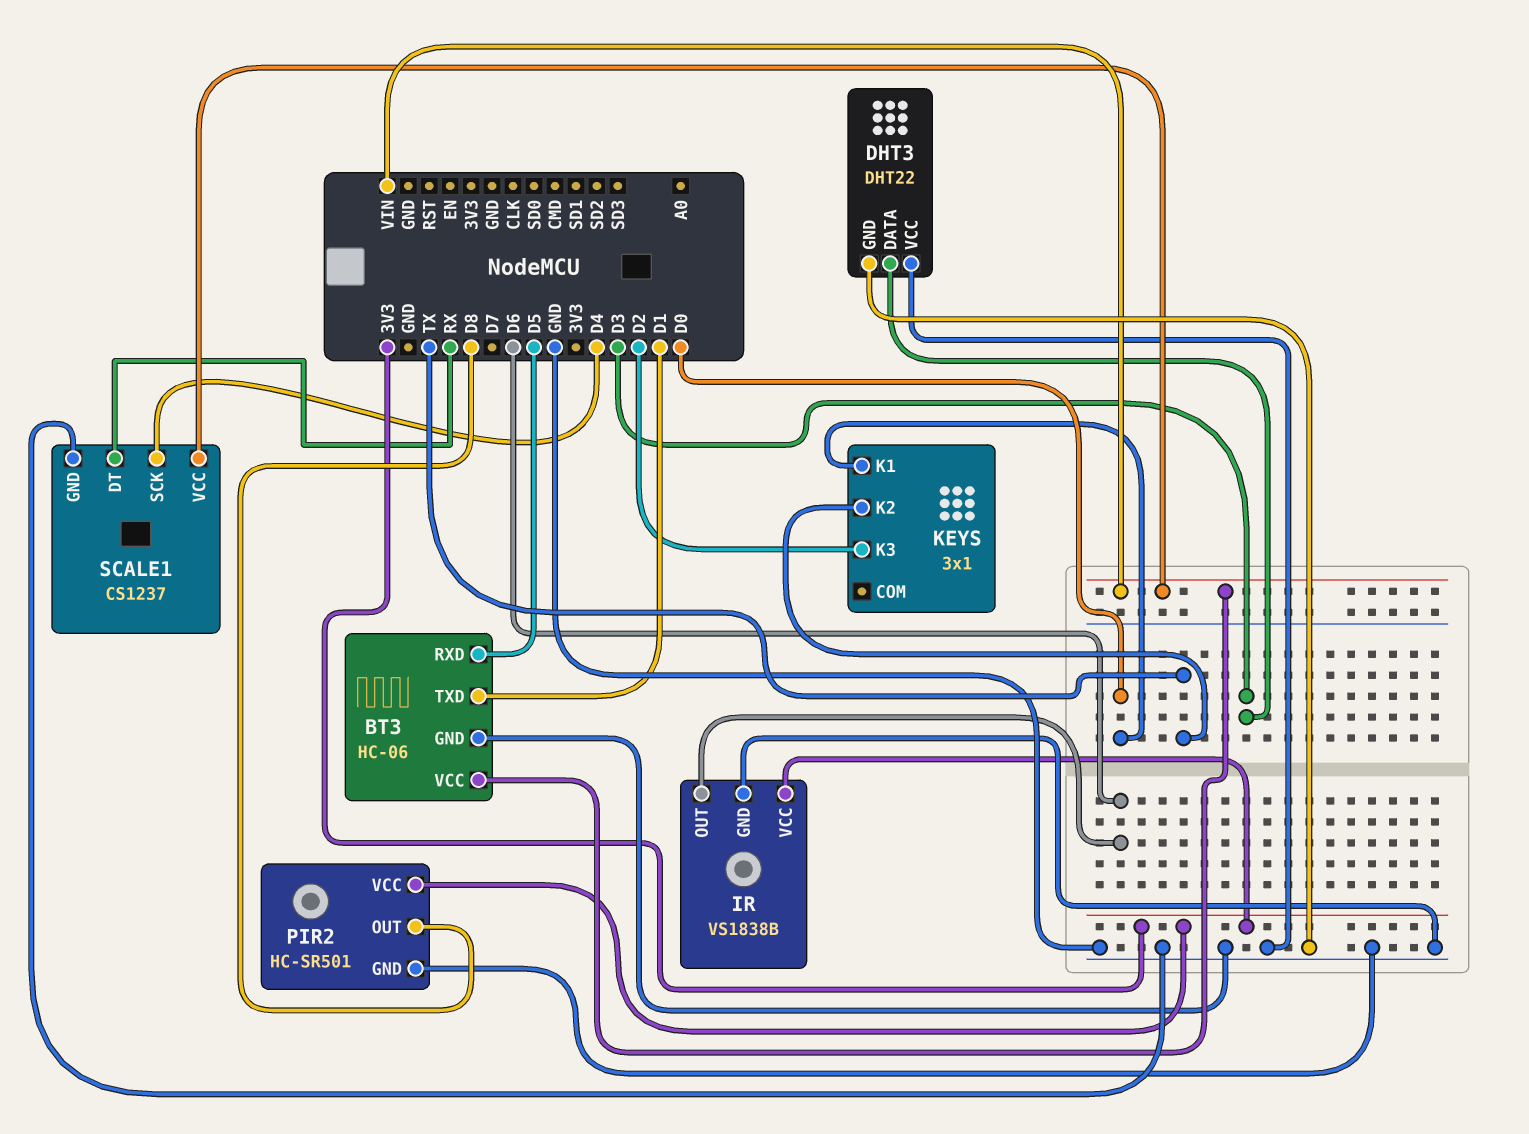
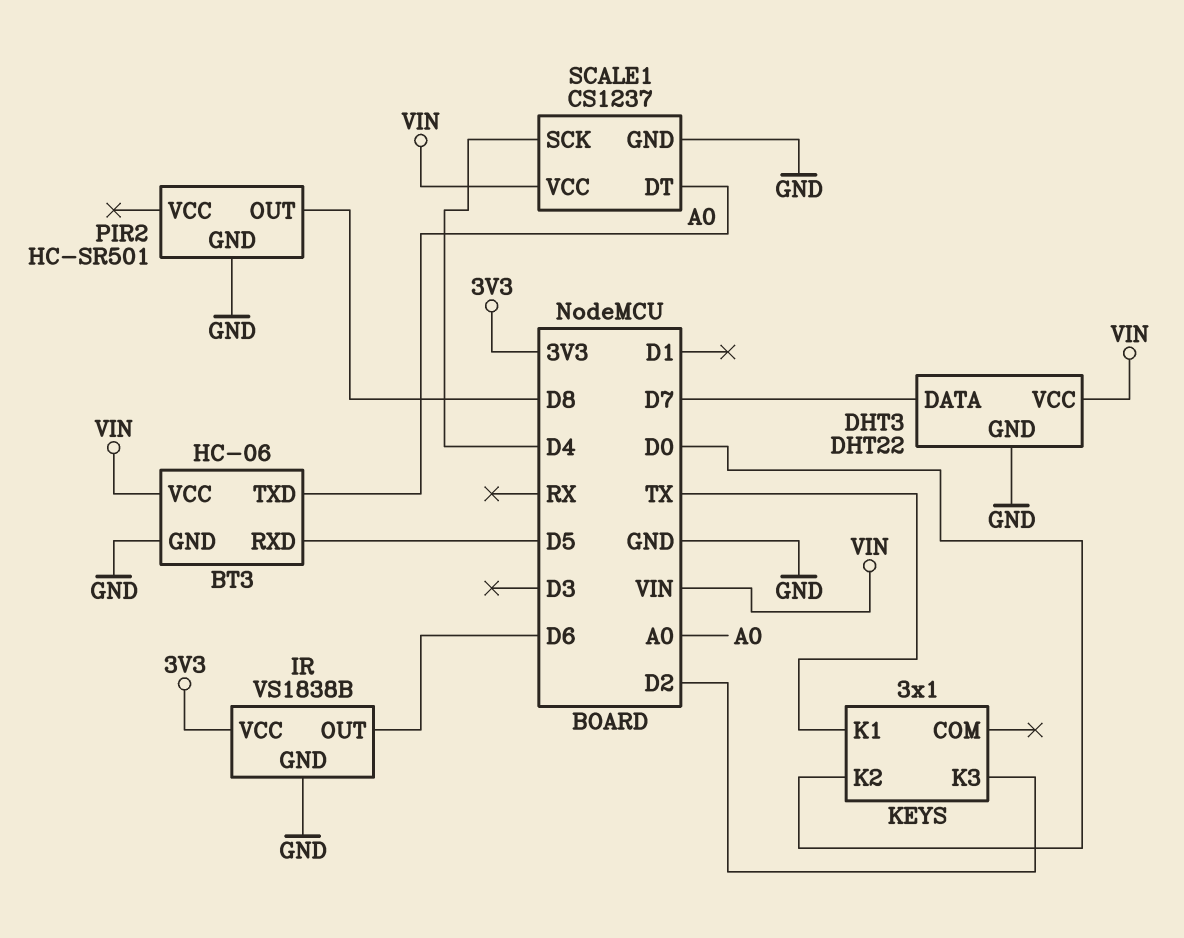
BT3 pin TXD: D1 -> A0
DHT3 pin DATA: D3 -> D7
DHT3 pin VCC: GND -> VIN
KEYS pin K1: D0 -> TX
KEYS pin K2: TX -> D0
PIR2 pin VCC: 3V3 -> none
SCALE1 pin DT: RX -> A0

